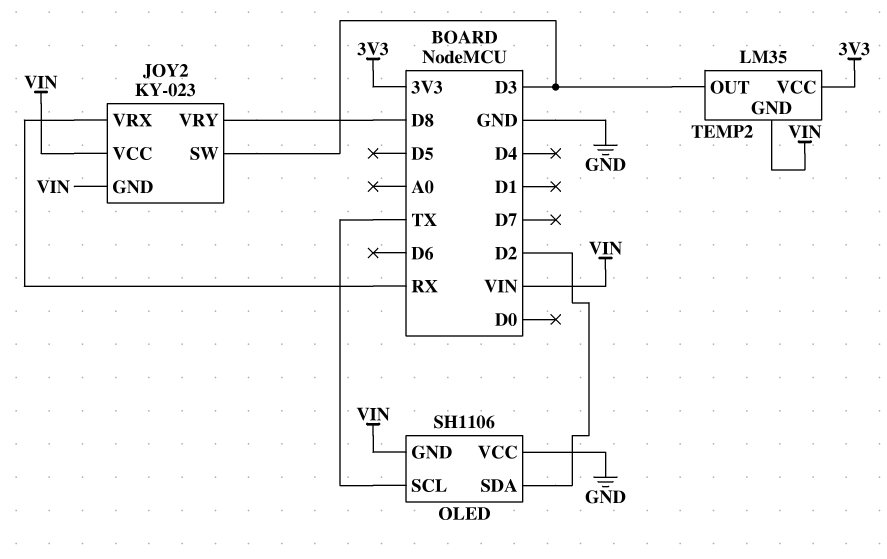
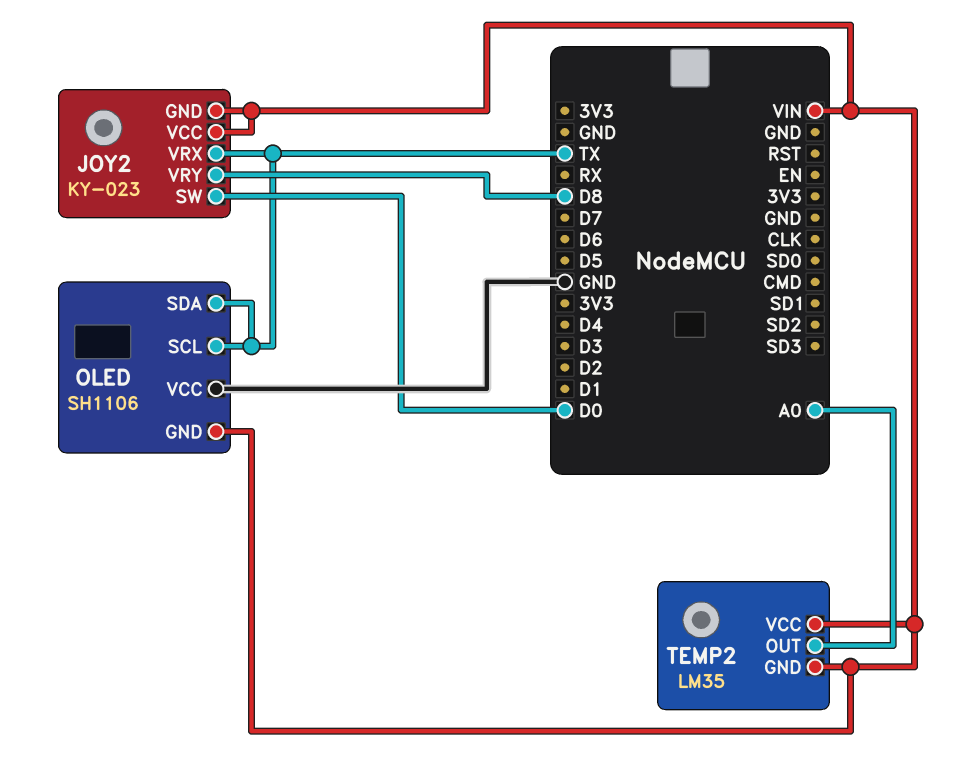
JOY2 pin SW: D3 -> D0
JOY2 pin VRX: RX -> TX
OLED pin SDA: D2 -> TX
TEMP2 pin OUT: D3 -> A0
TEMP2 pin VCC: 3V3 -> VIN

